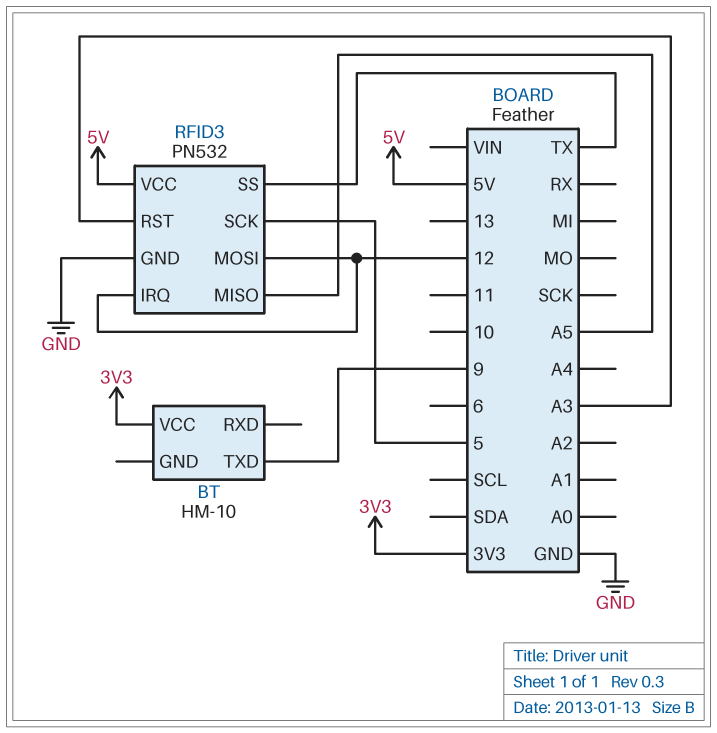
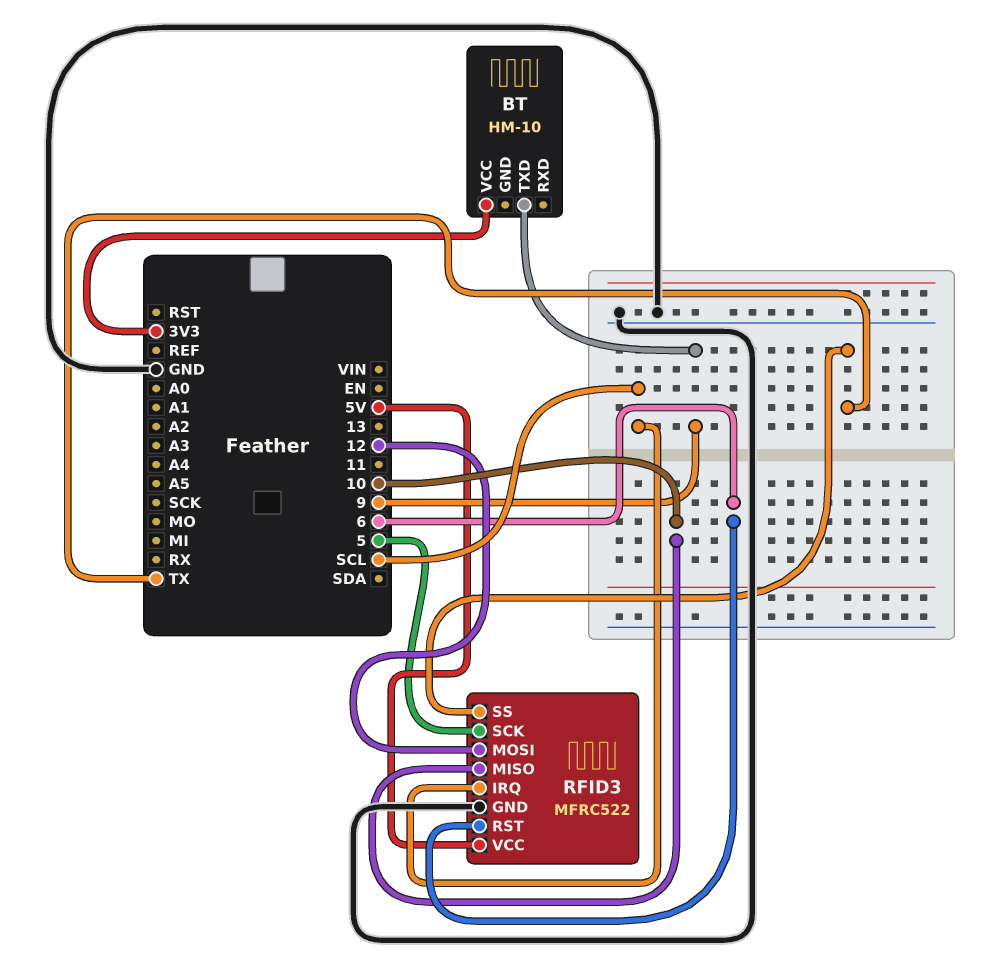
RFID3: PN532 -> MFRC522
RFID3 pin IRQ: 12 -> SCL
RFID3 pin MISO: A5 -> 10
RFID3 pin RST: A3 -> 6

